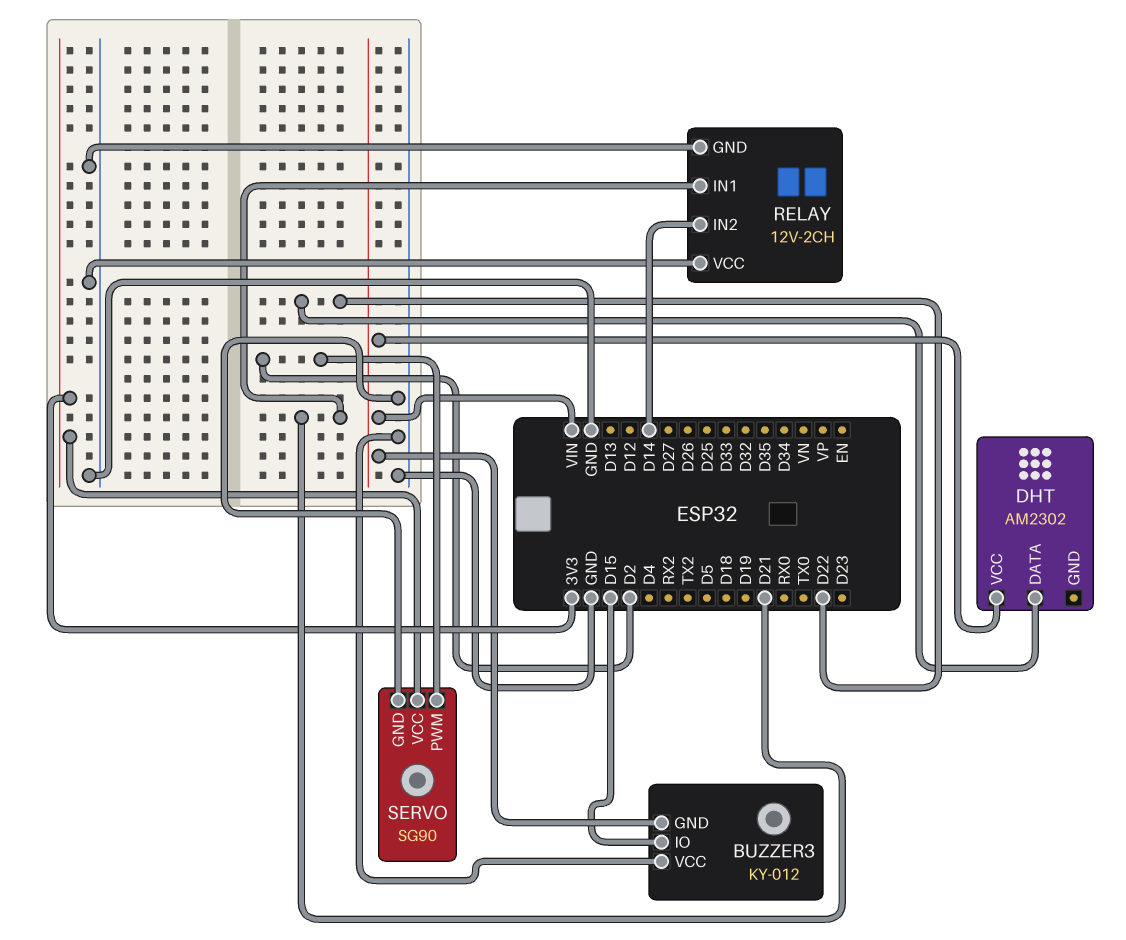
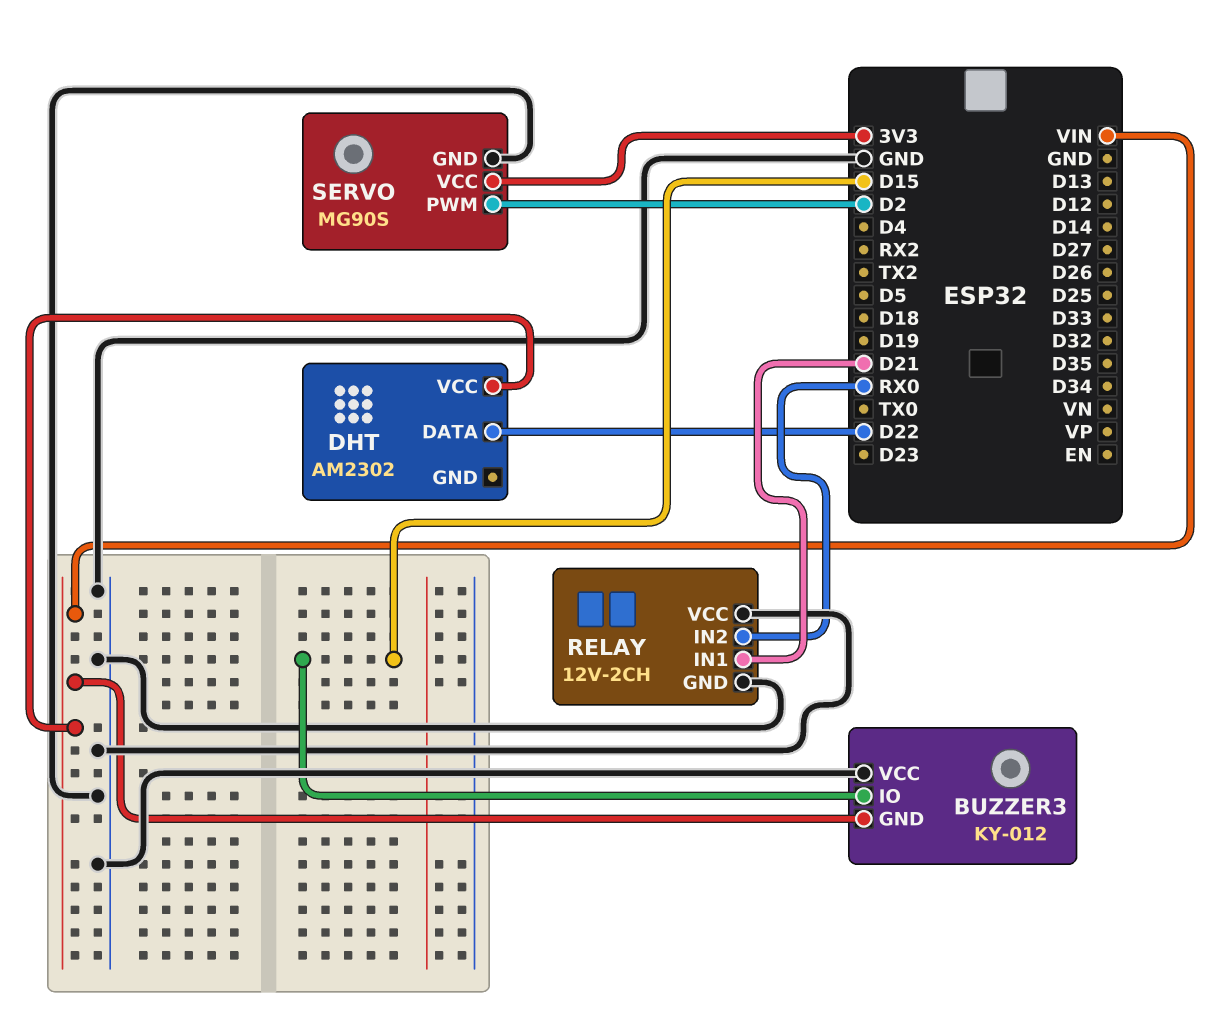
RELAY pin IN2: D14 -> RX0
SERVO: SG90 -> MG90S

